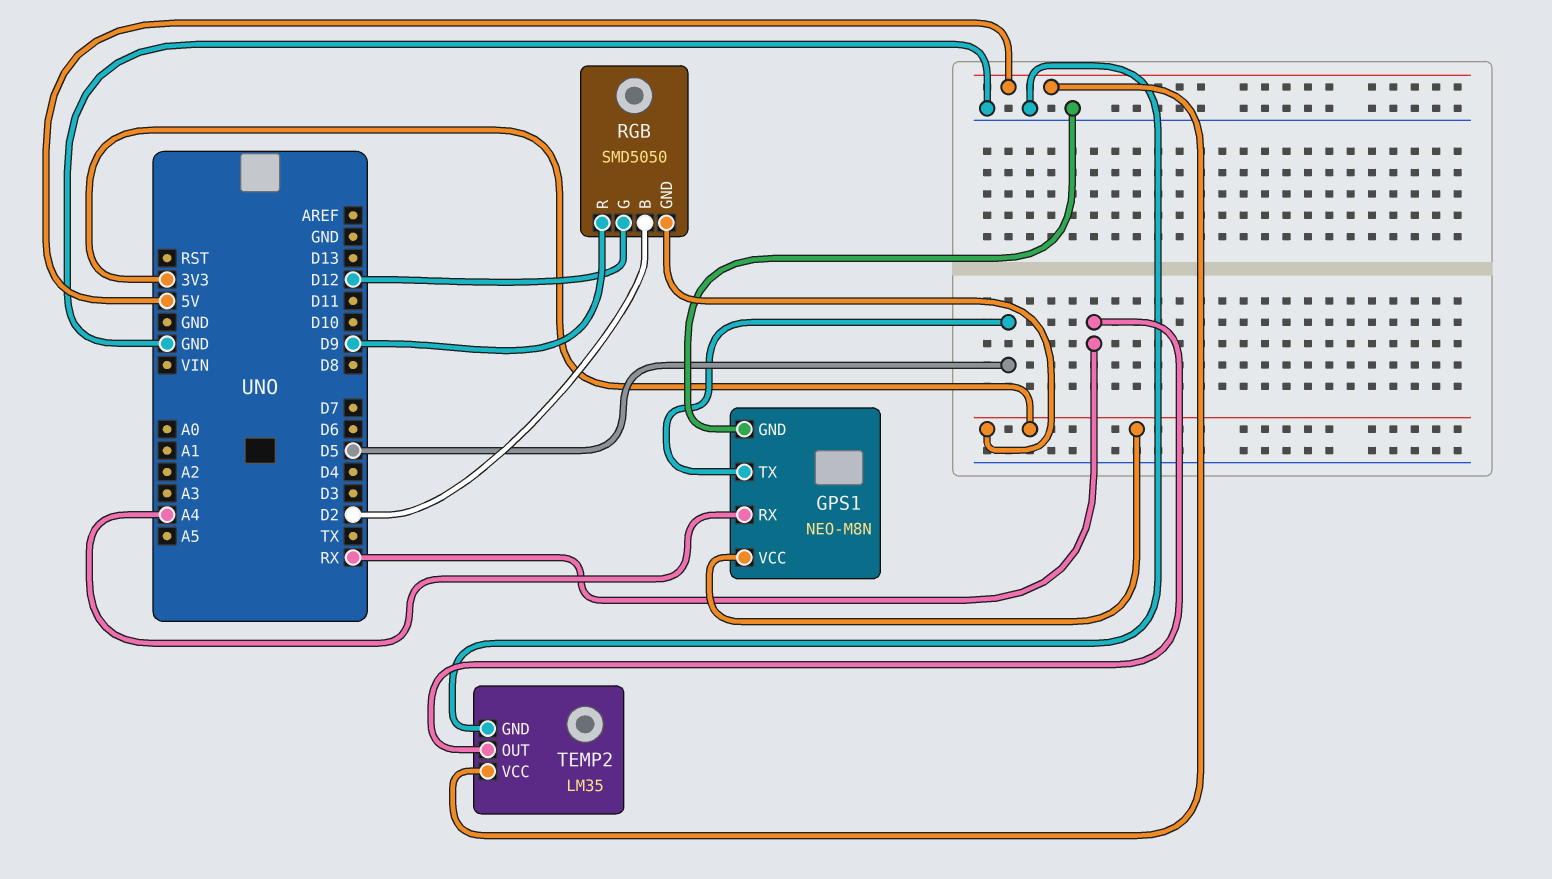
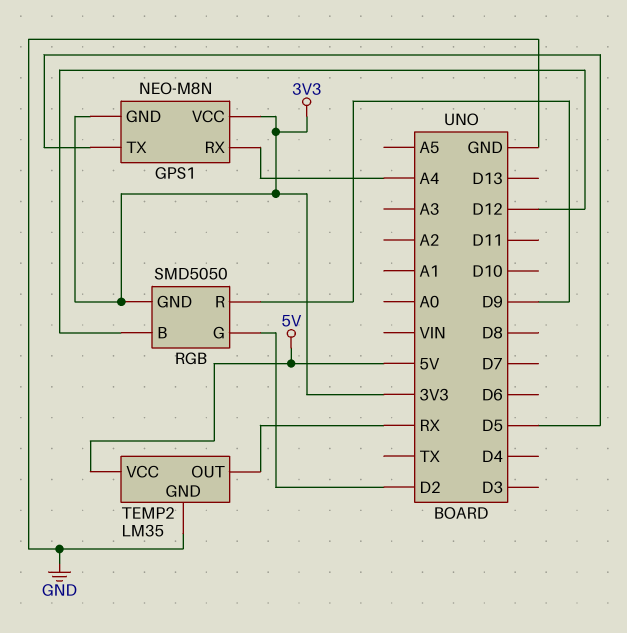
GPS1 pin GND: GND -> 3V3
RGB pin B: D2 -> D12
RGB pin G: D12 -> D2

